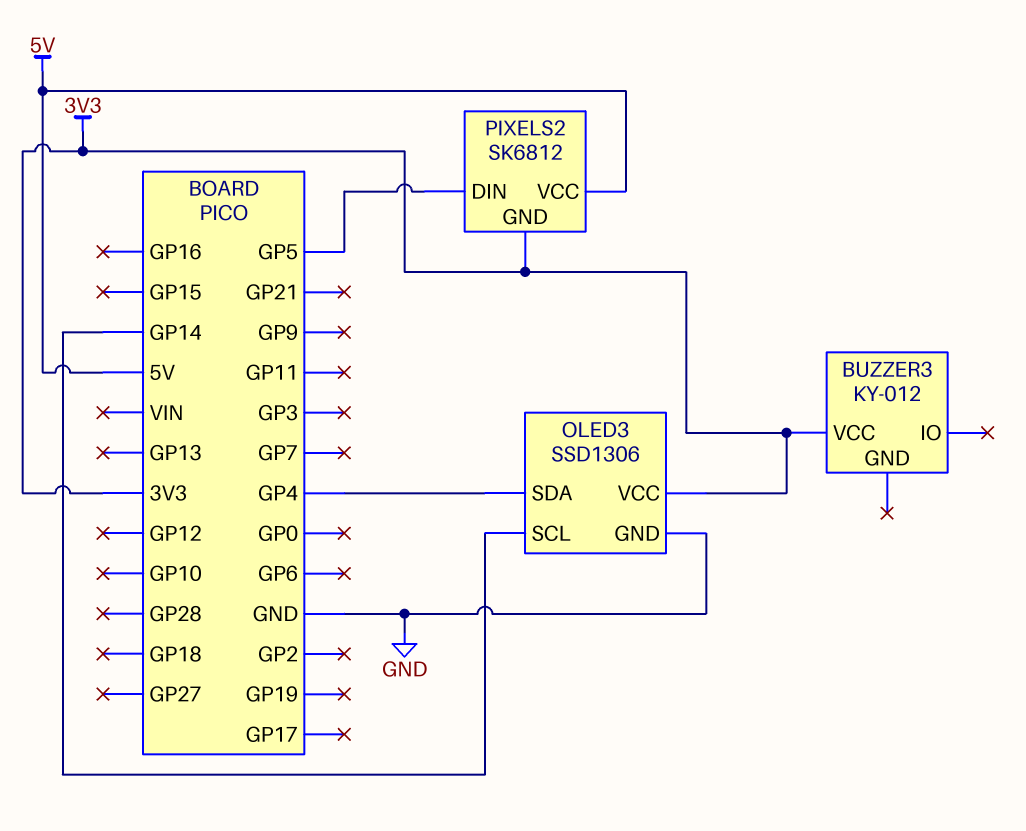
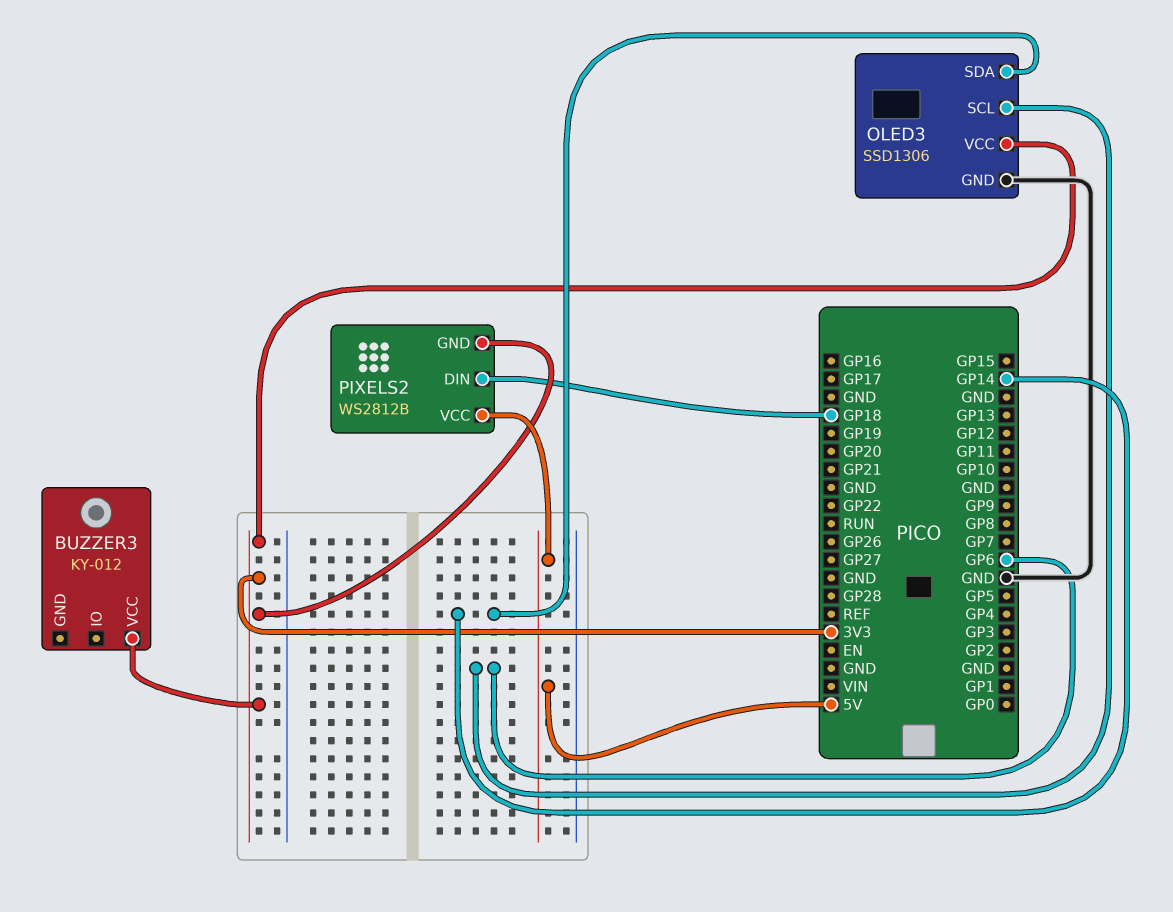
OLED3 pin SCL: GP14 -> GP6
OLED3 pin SDA: GP4 -> GP14
PIXELS2: SK6812 -> WS2812B
PIXELS2 pin DIN: GP5 -> GP18

